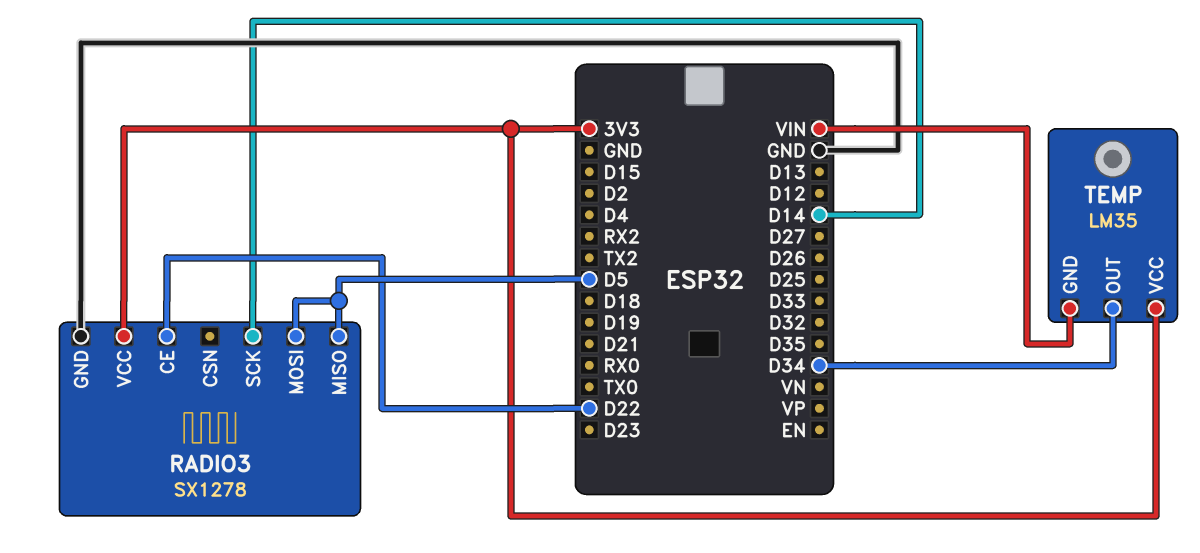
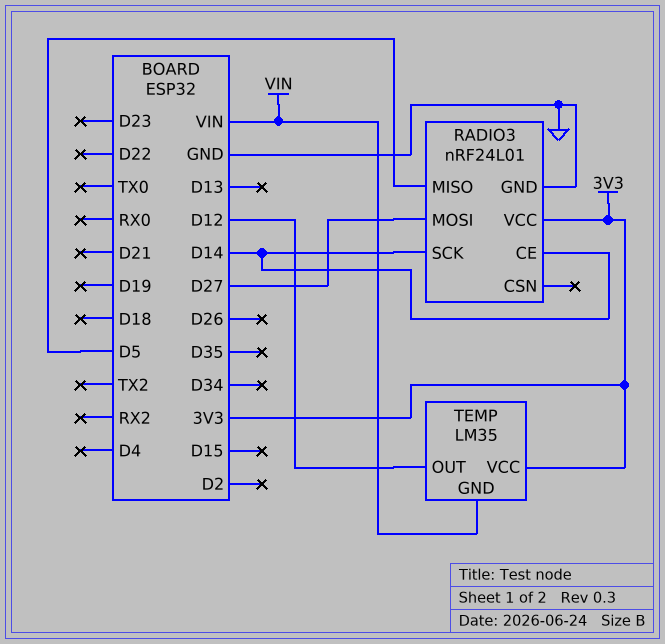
RADIO3: SX1278 -> nRF24L01
RADIO3 pin CE: D22 -> D14
RADIO3 pin MOSI: D5 -> D27
TEMP pin OUT: D34 -> D12

